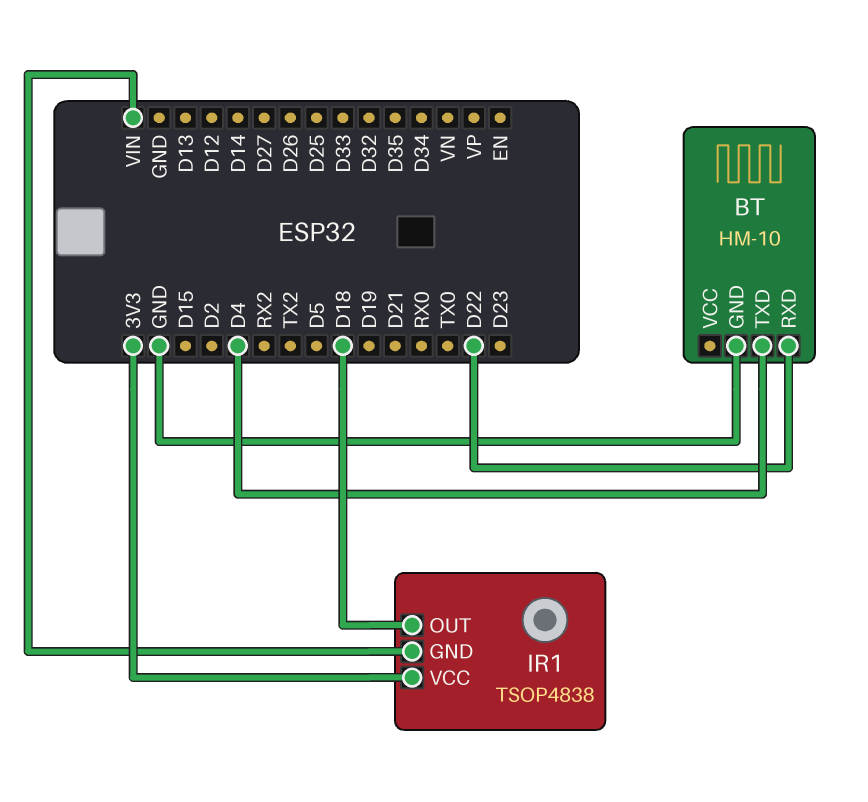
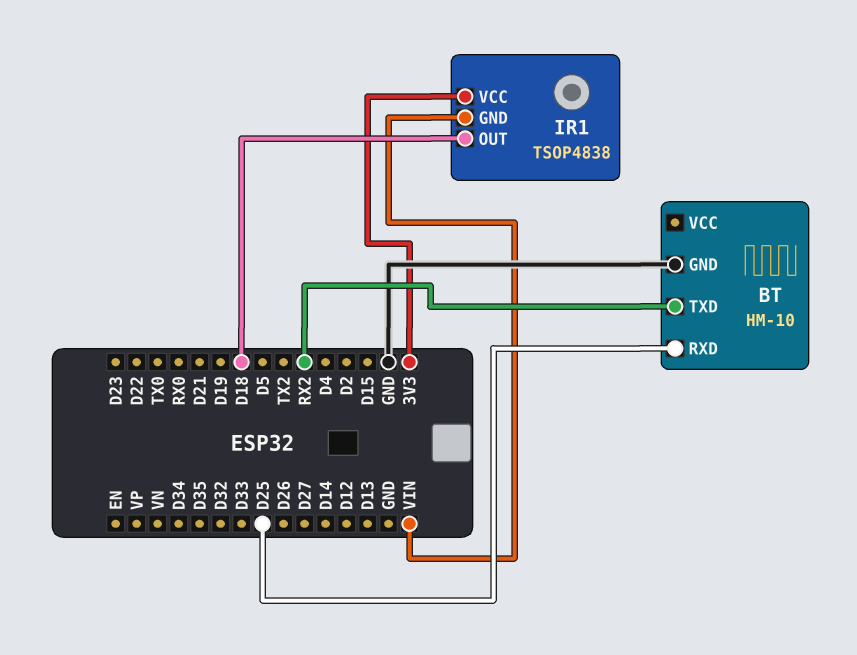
BT pin RXD: D22 -> D25
BT pin TXD: D4 -> RX2

